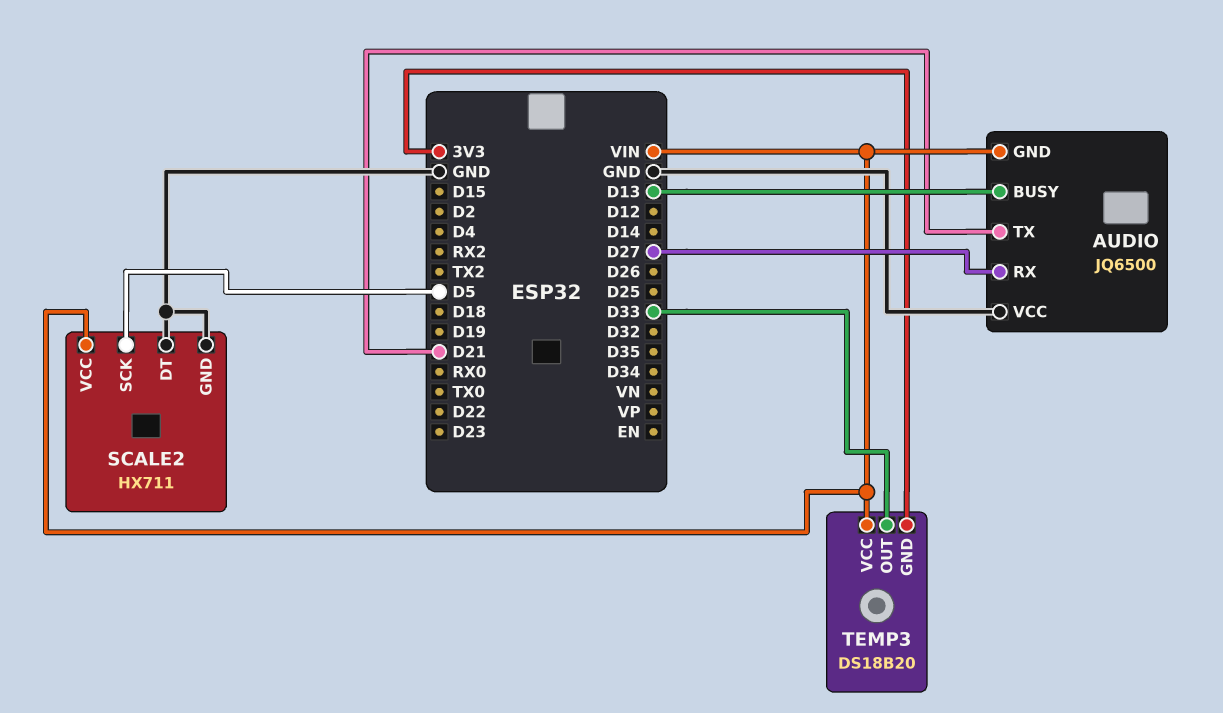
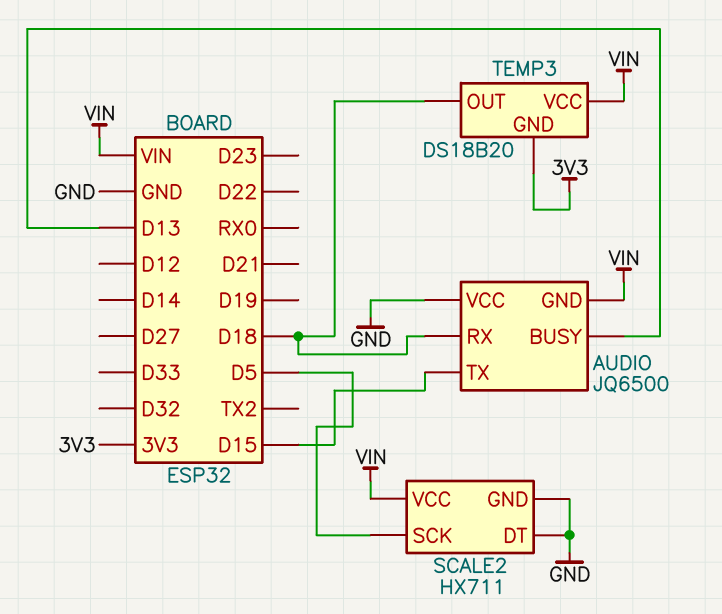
AUDIO pin RX: D27 -> D18
AUDIO pin TX: D21 -> D15
TEMP3 pin OUT: D33 -> D18

